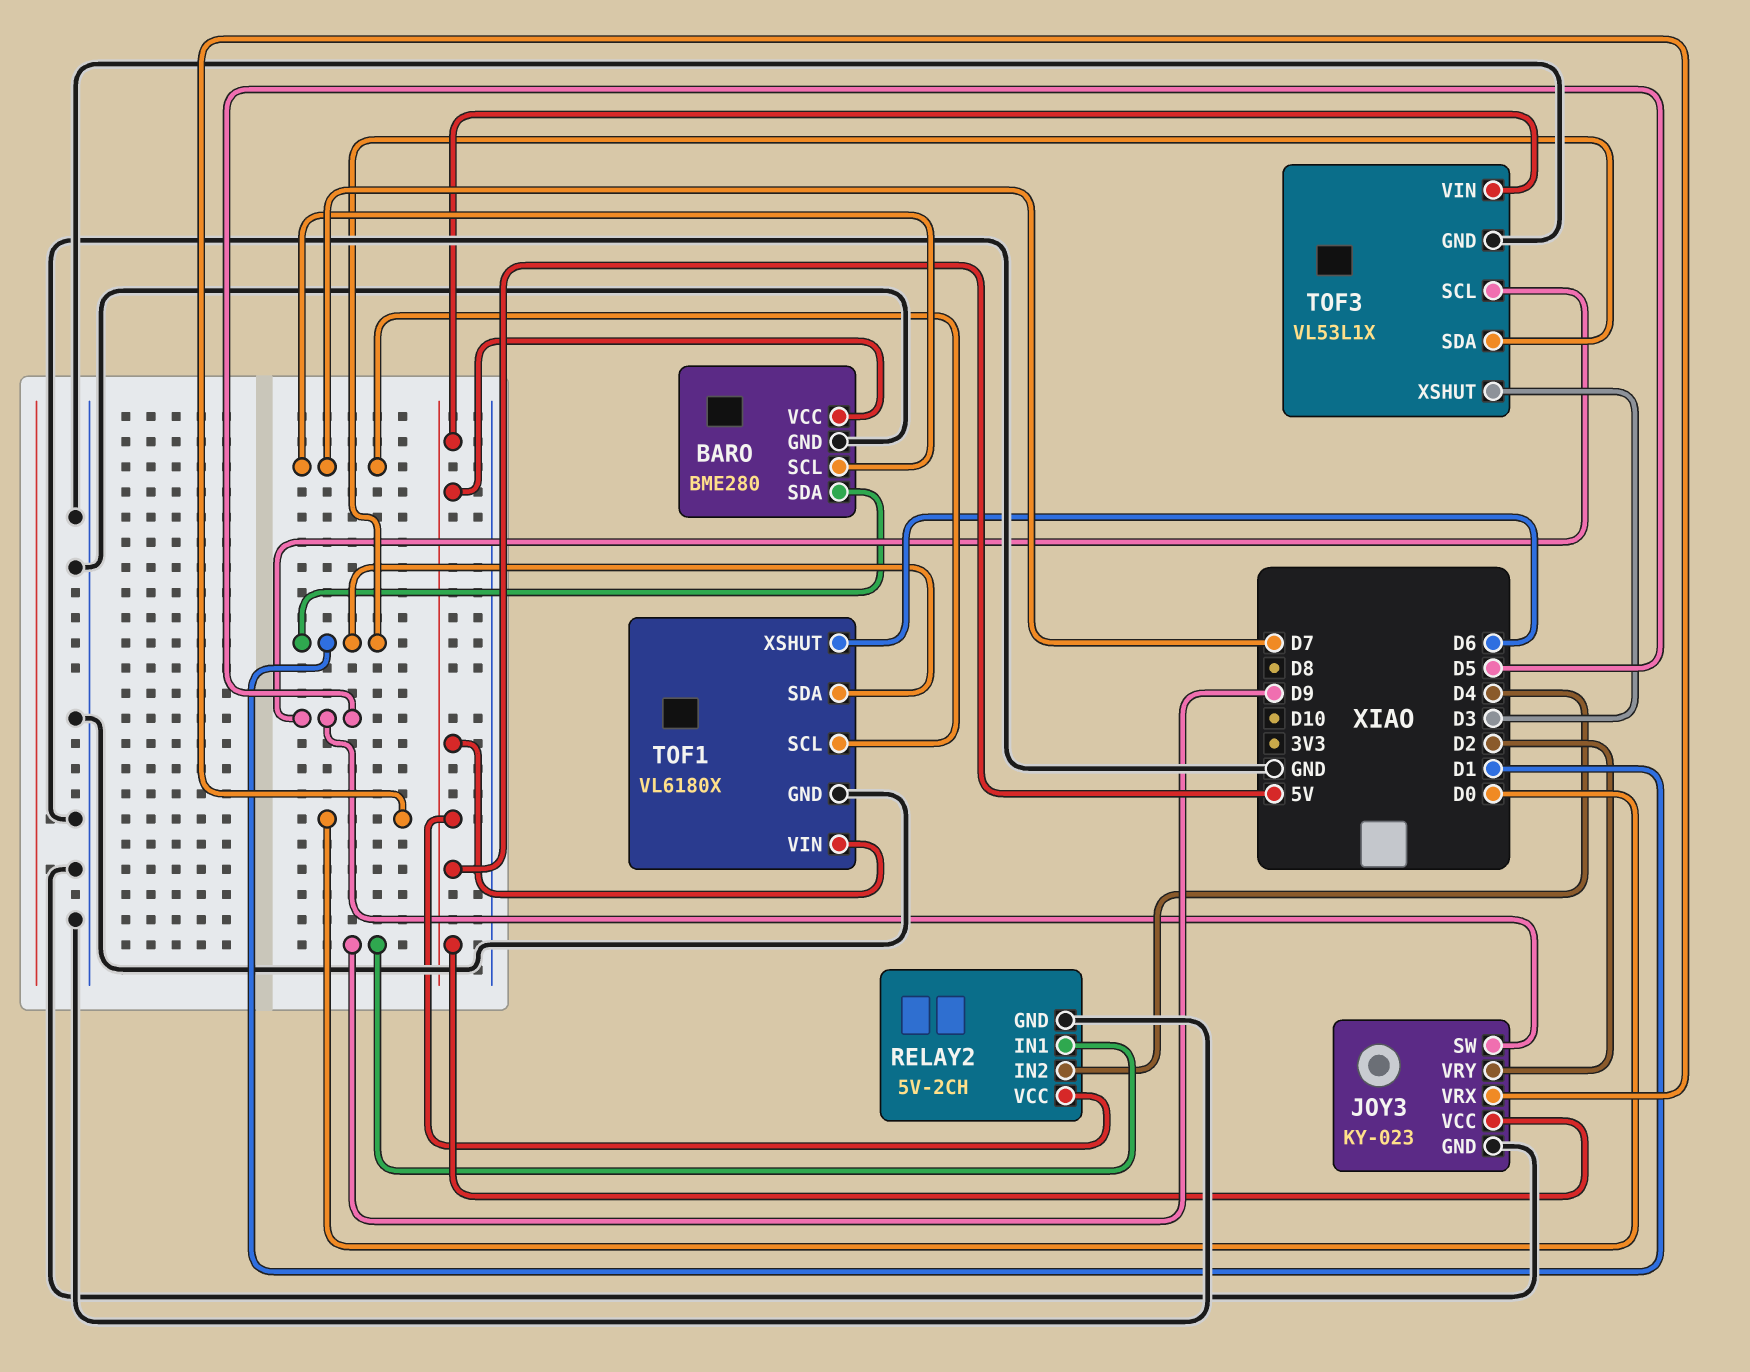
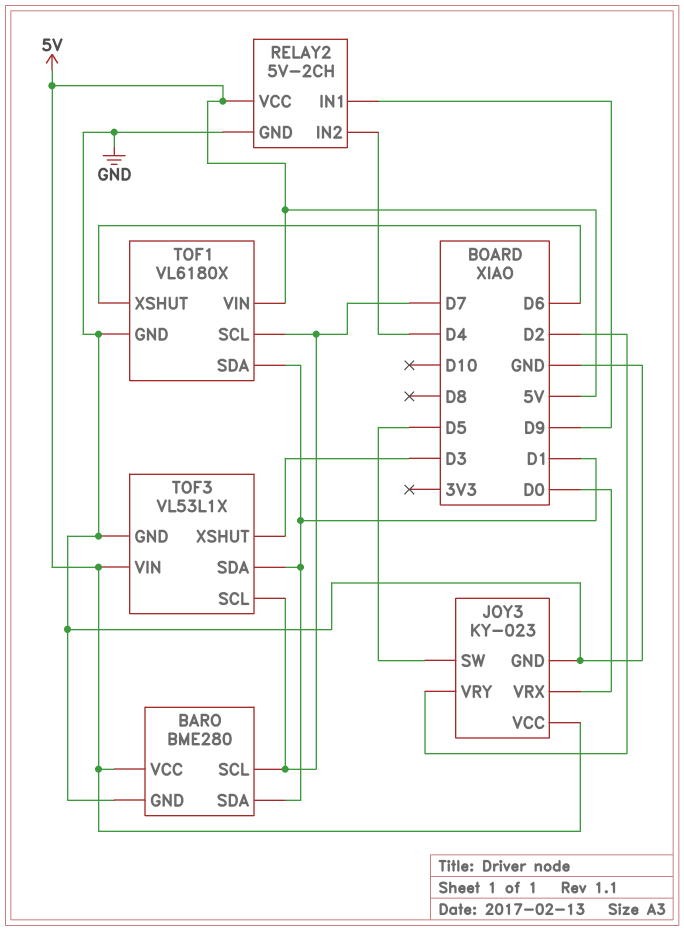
TOF3 pin SCL: D5 -> D7

